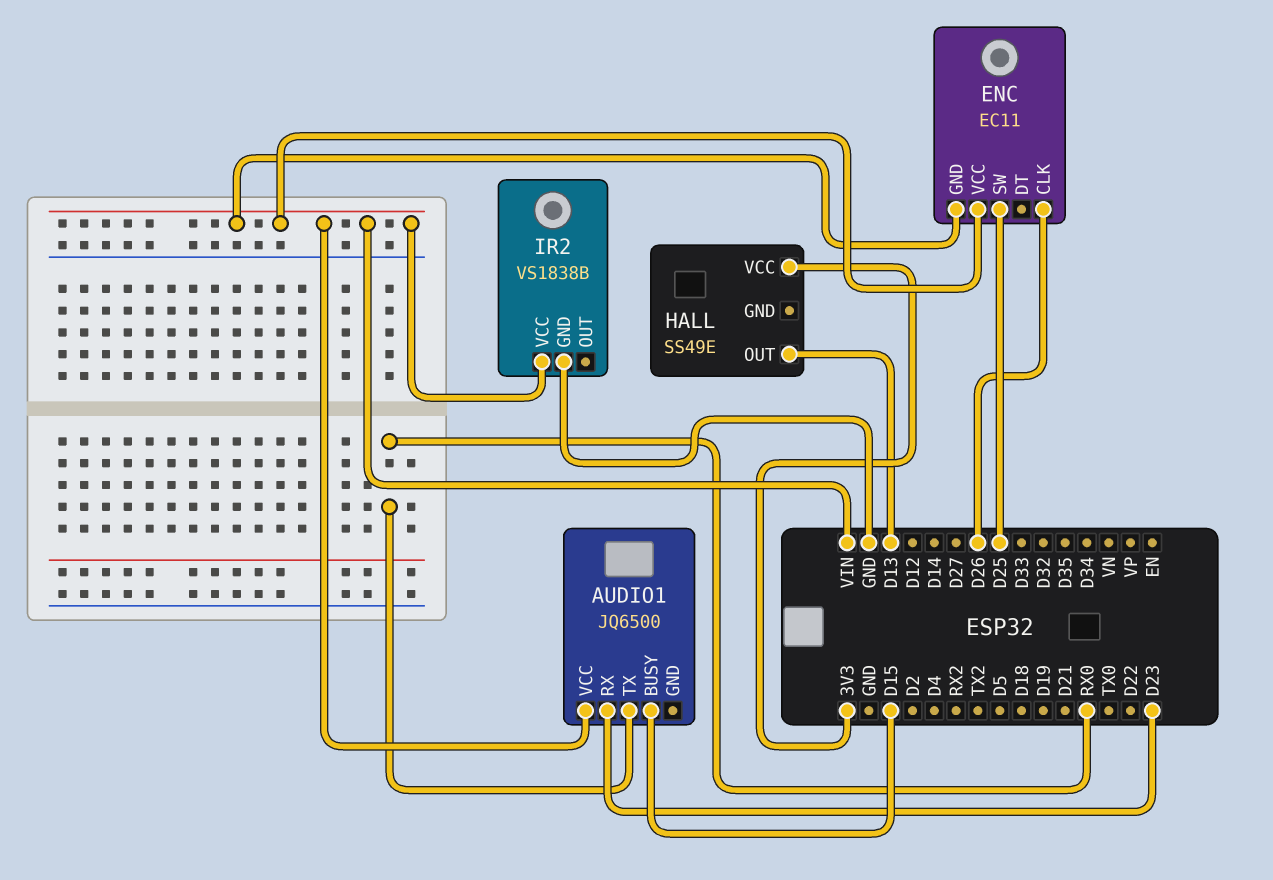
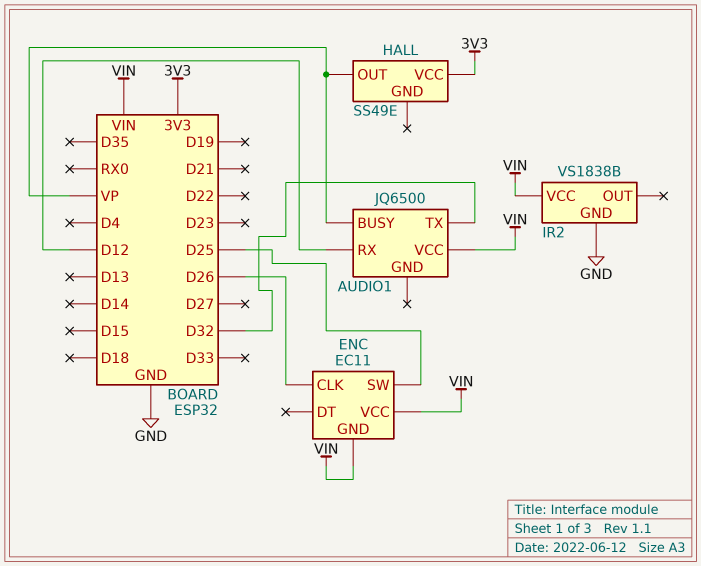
AUDIO1 pin BUSY: D15 -> VP
AUDIO1 pin RX: D23 -> D12
AUDIO1 pin TX: RX0 -> D32
HALL pin OUT: D13 -> VP

